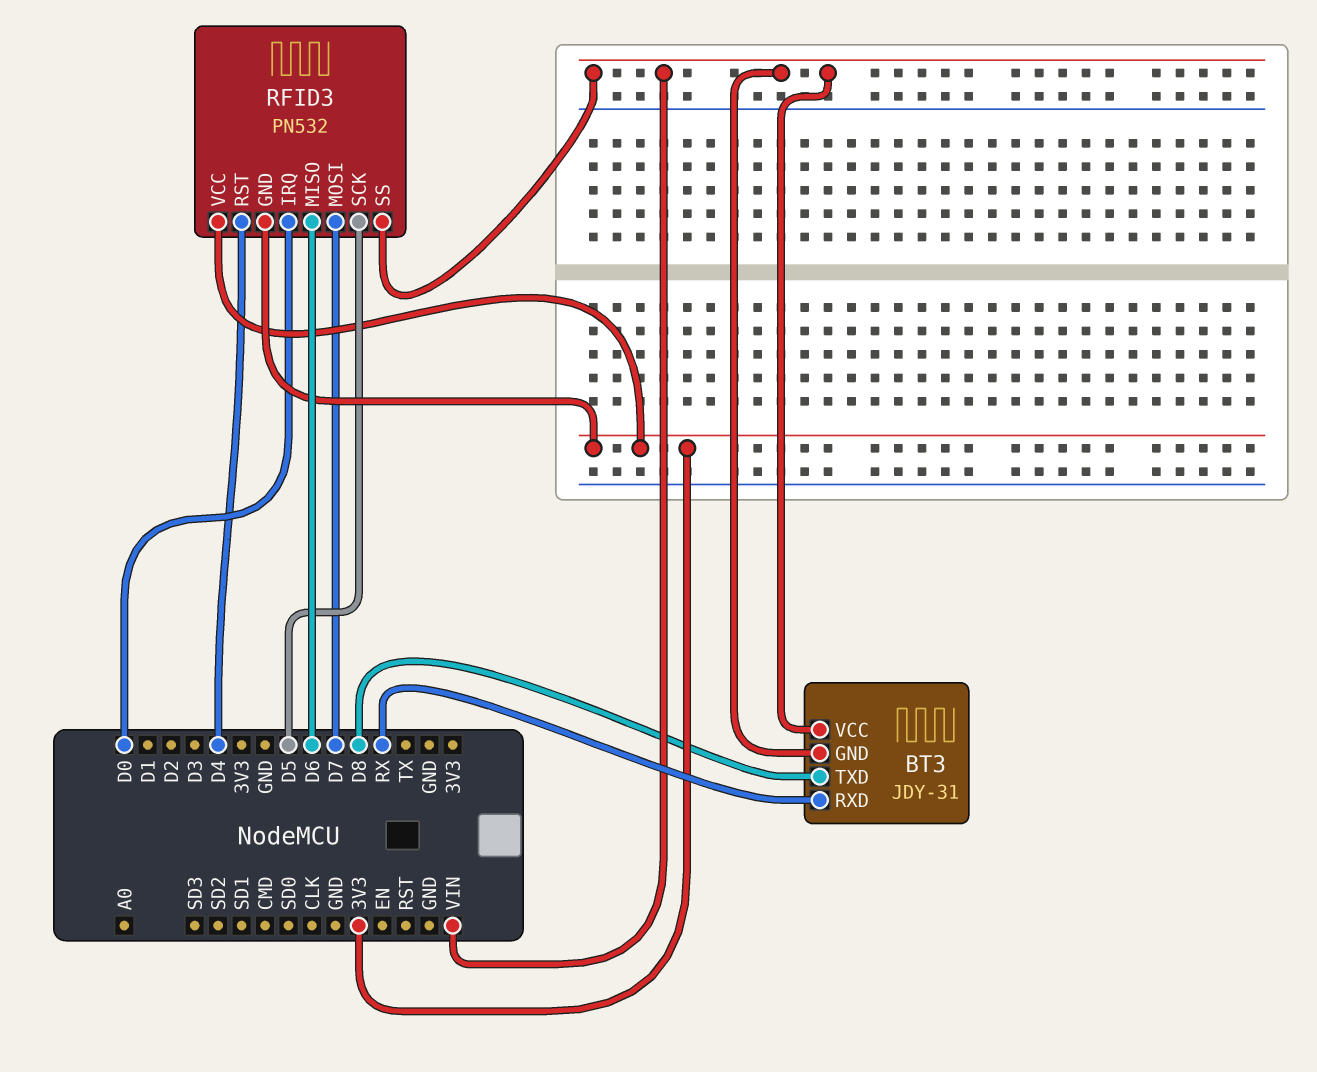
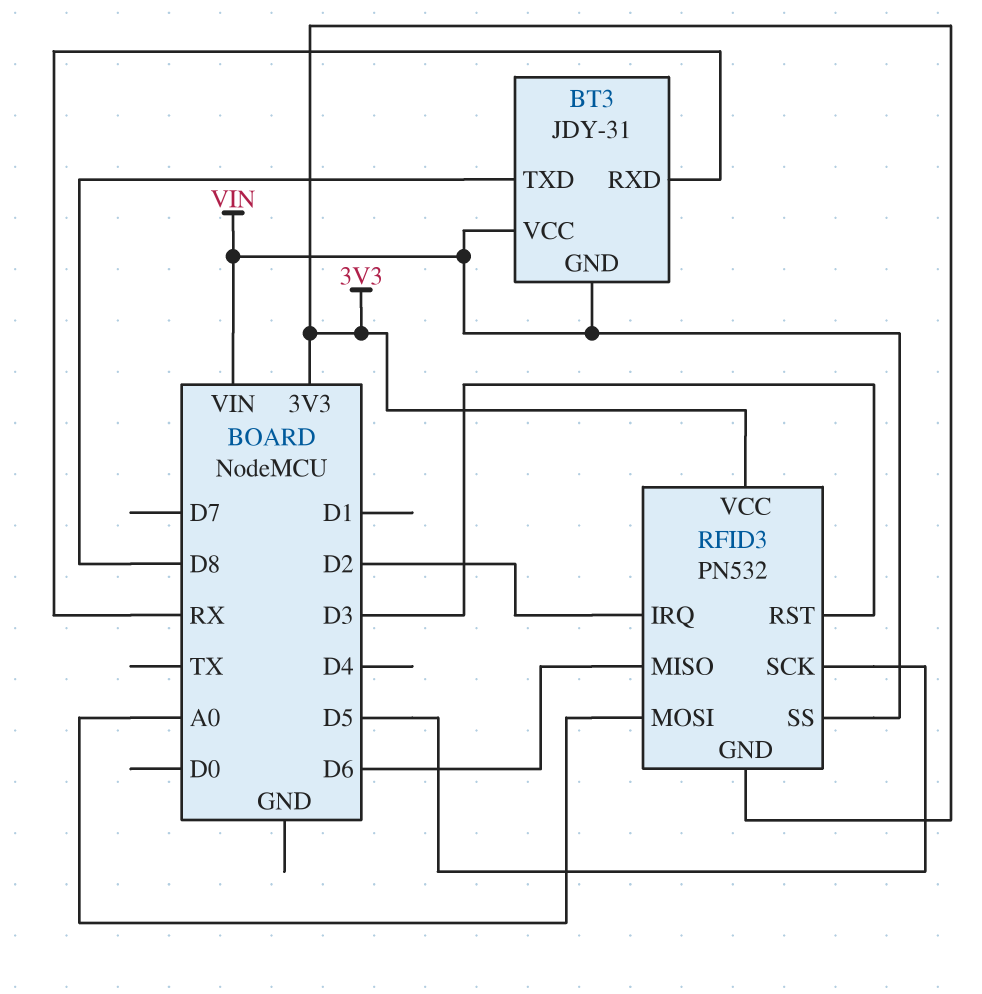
RFID3 pin IRQ: D0 -> D2
RFID3 pin MOSI: D7 -> A0
RFID3 pin RST: D4 -> D3

